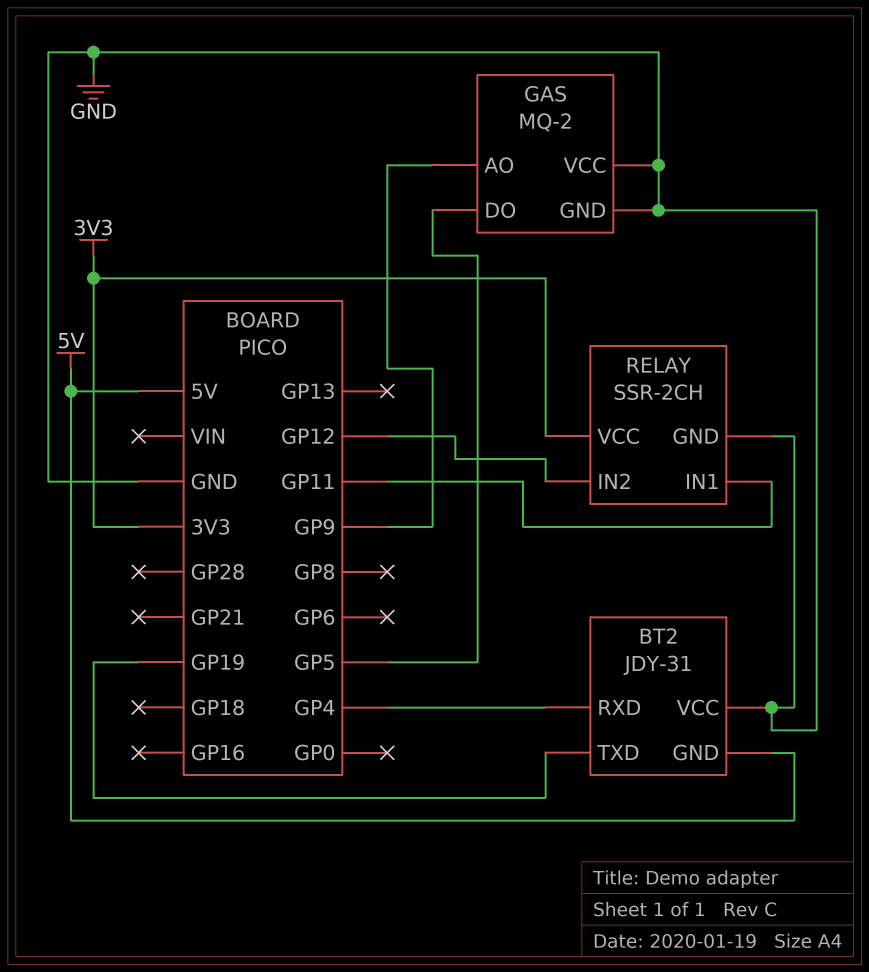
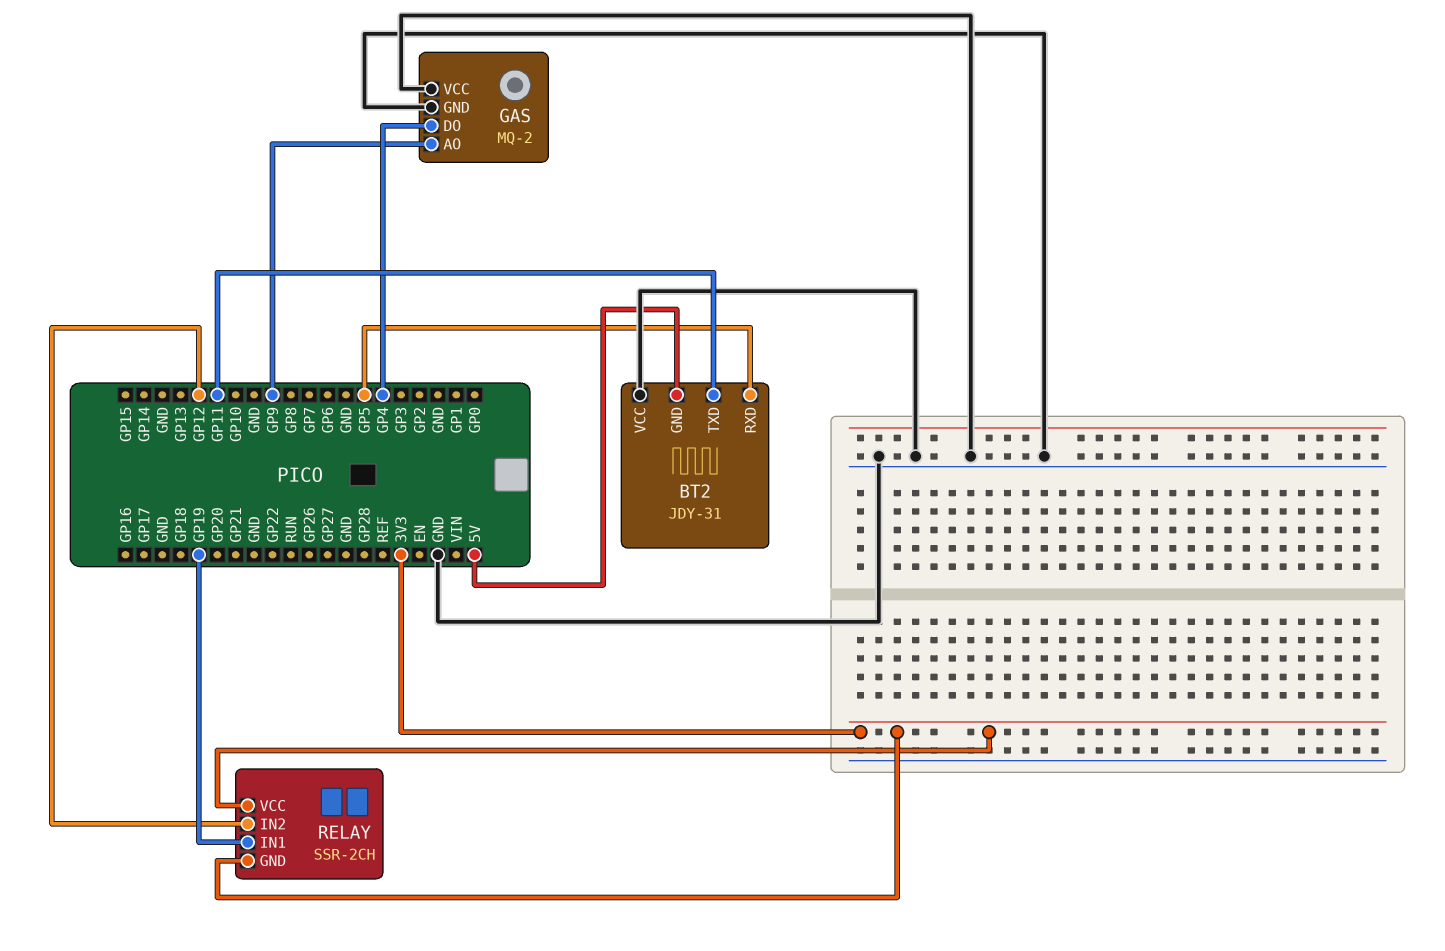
BT2 pin RXD: GP4 -> GP5
BT2 pin TXD: GP19 -> GP11
GAS pin DO: GP5 -> GP4
RELAY pin GND: GND -> 3V3
RELAY pin IN1: GP11 -> GP19

